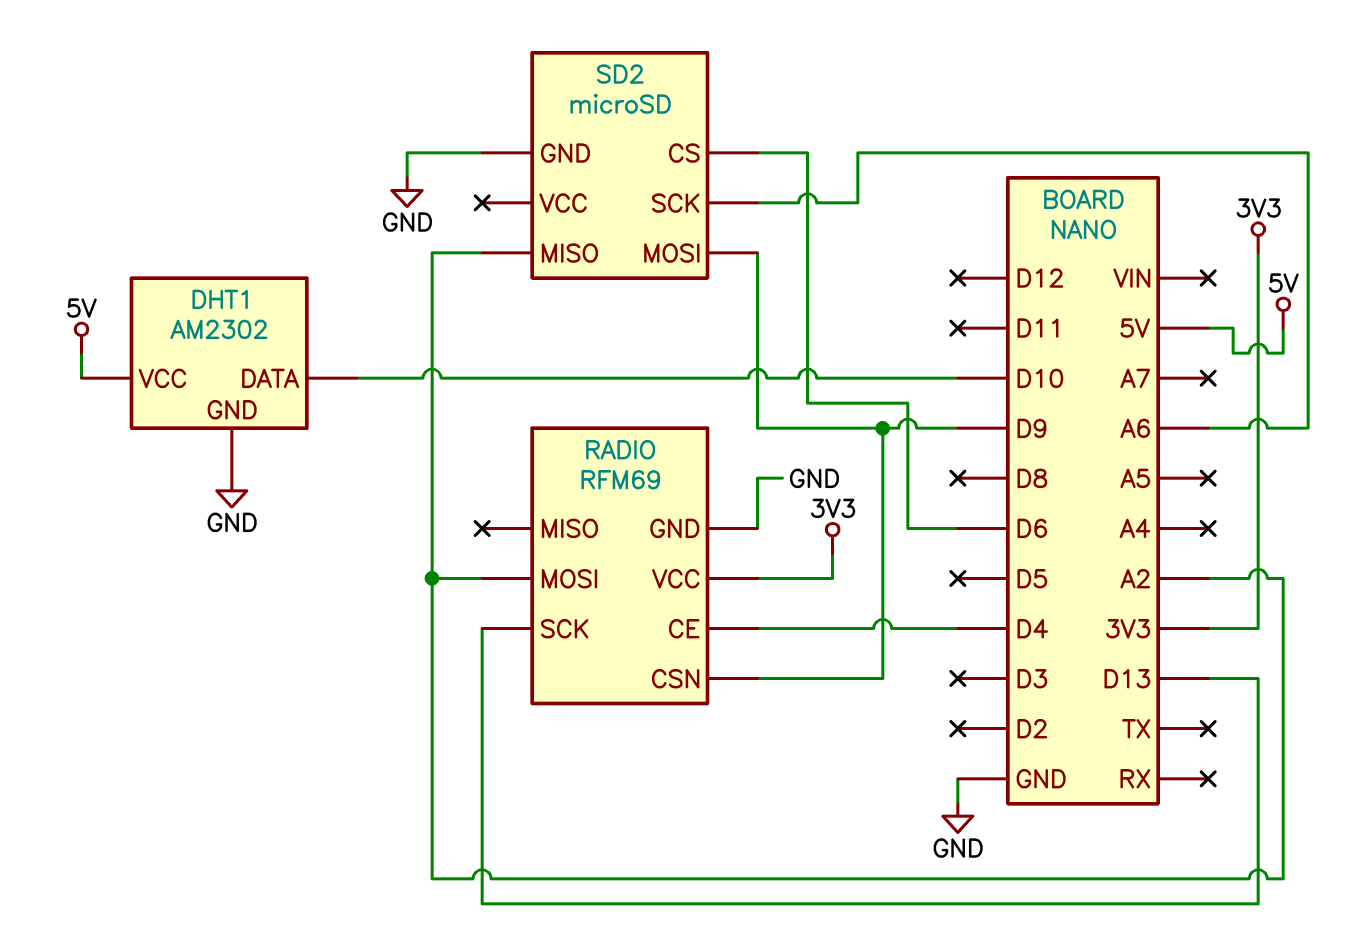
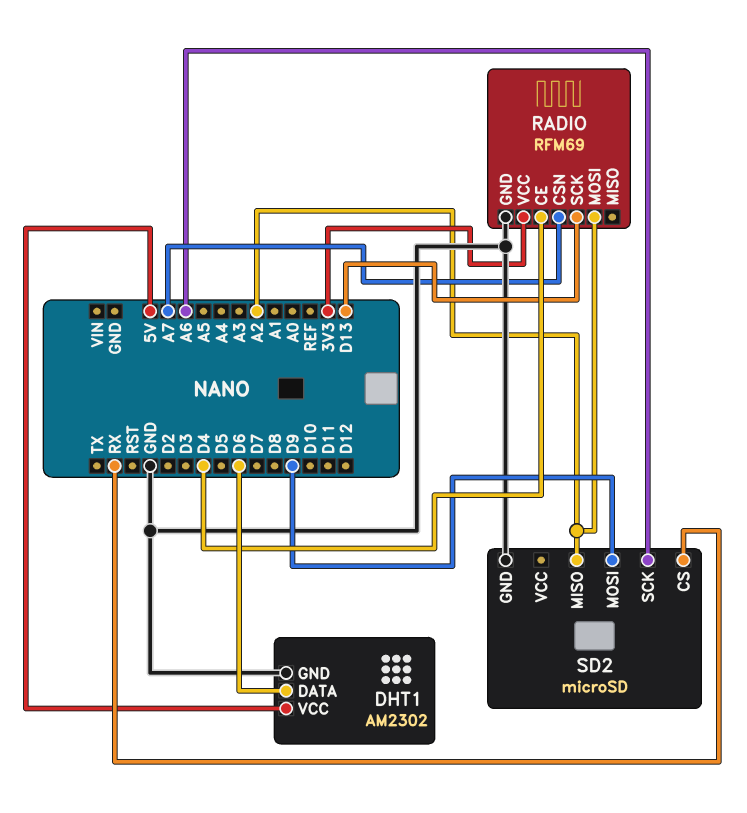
DHT1 pin DATA: D10 -> D6
RADIO pin CSN: D9 -> A7
SD2 pin CS: D6 -> RX

